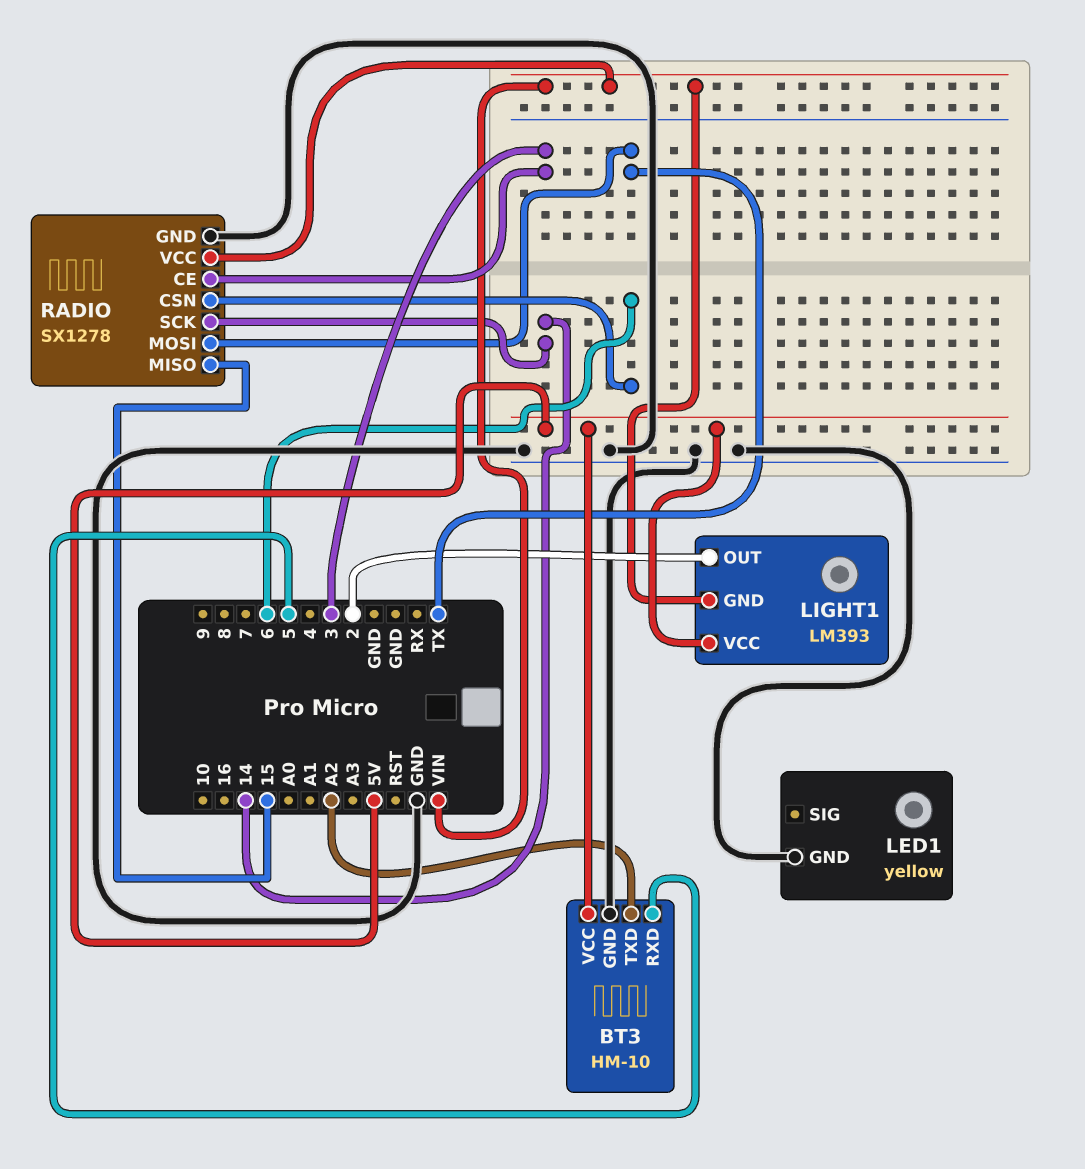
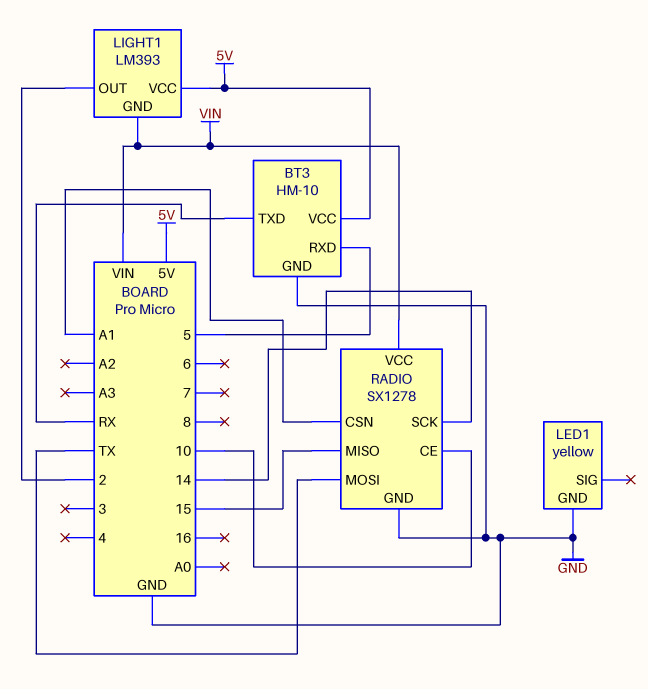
BT3 pin TXD: A2 -> RX
RADIO pin CE: 3 -> 10
RADIO pin CSN: 6 -> A1

